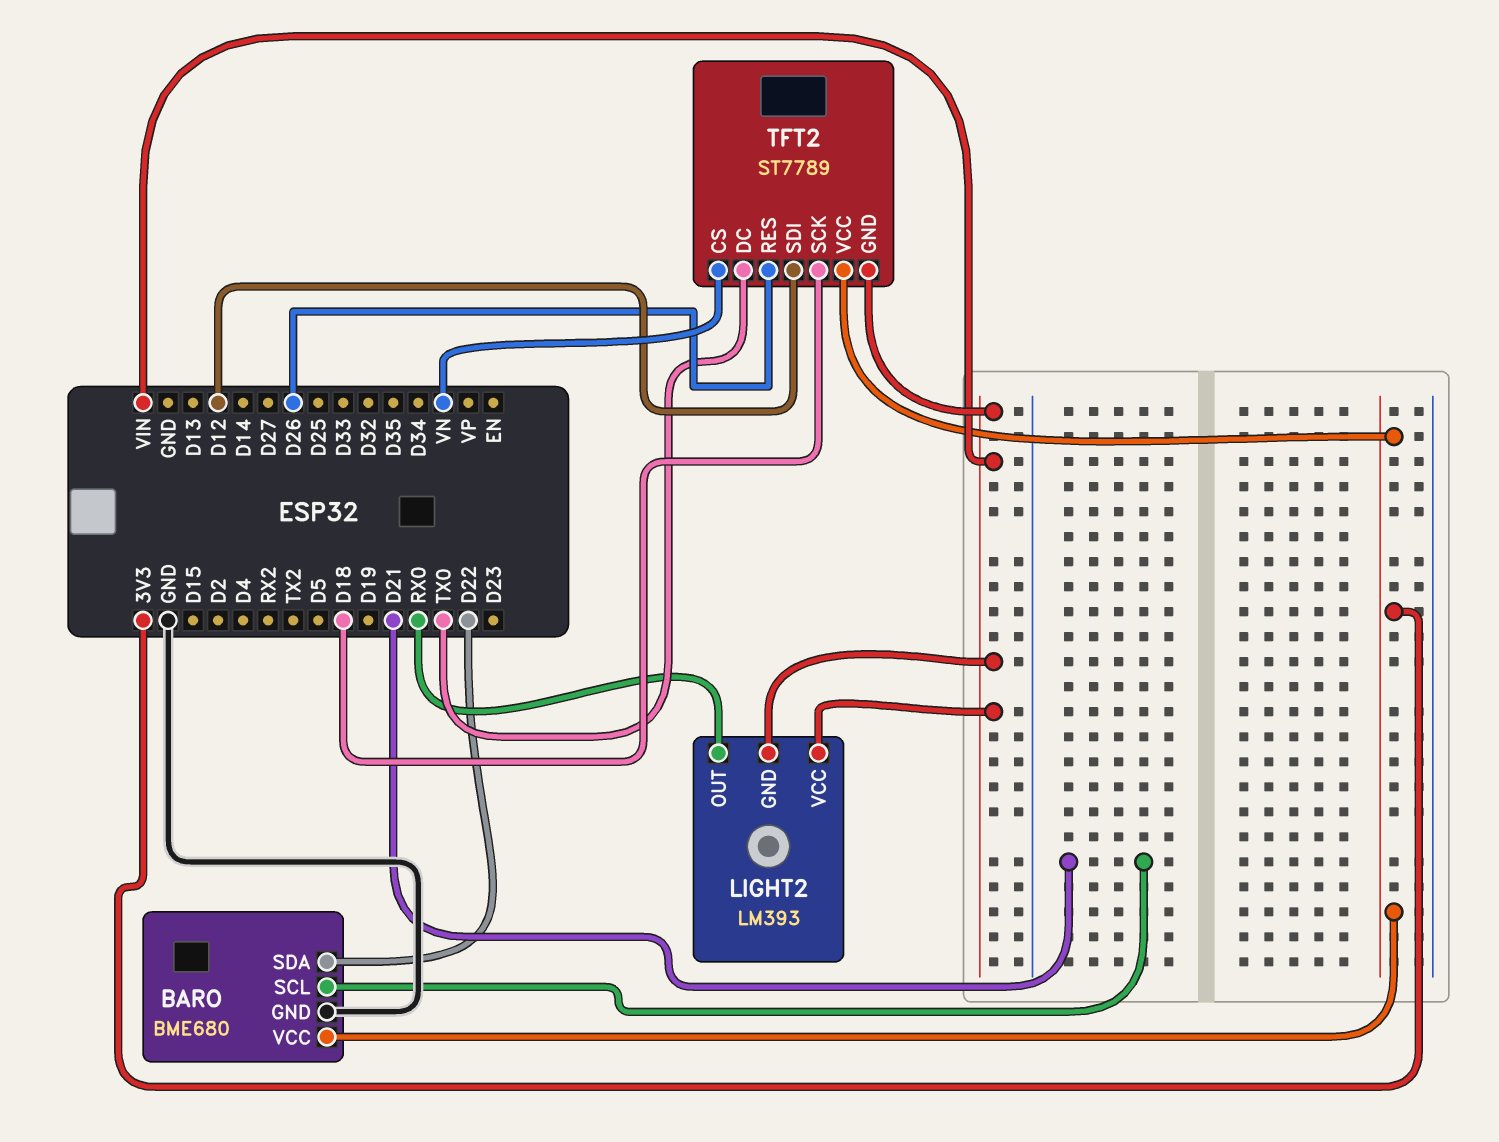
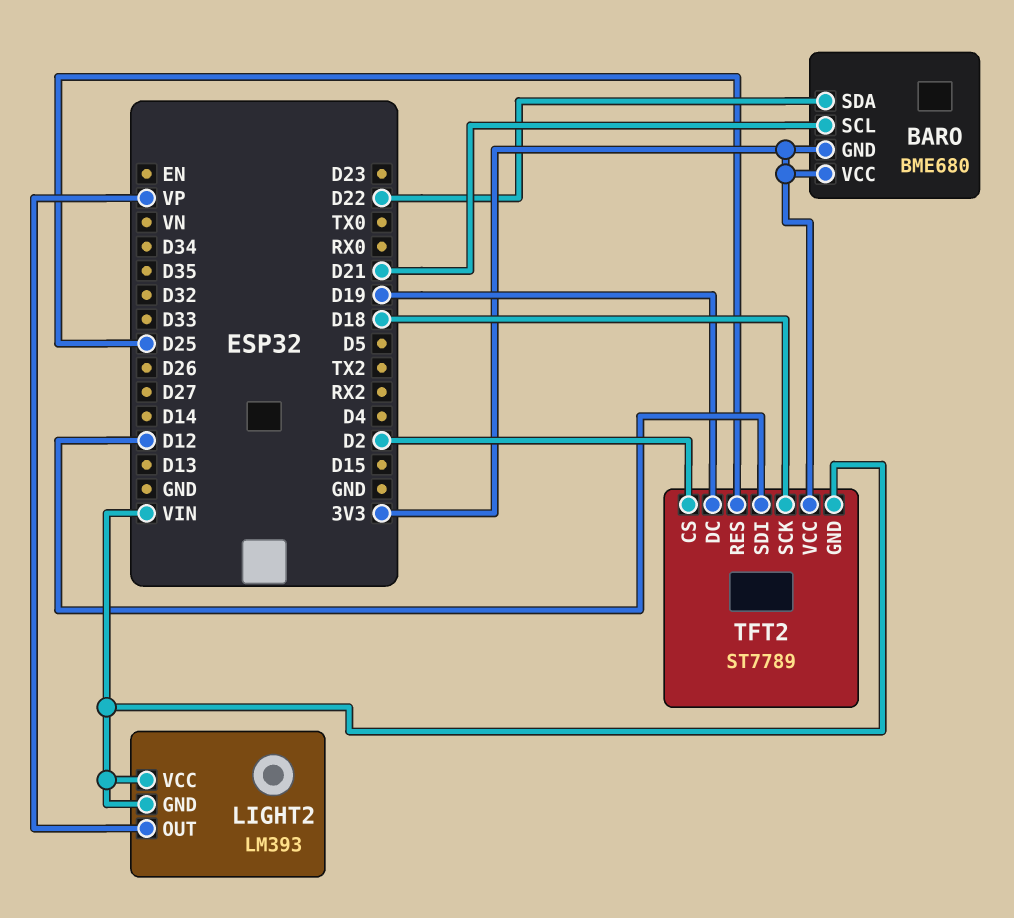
BARO pin GND: GND -> 3V3
LIGHT2 pin OUT: RX0 -> VP
TFT2 pin CS: VN -> D2
TFT2 pin DC: TX0 -> D19
TFT2 pin RES: D26 -> D25

